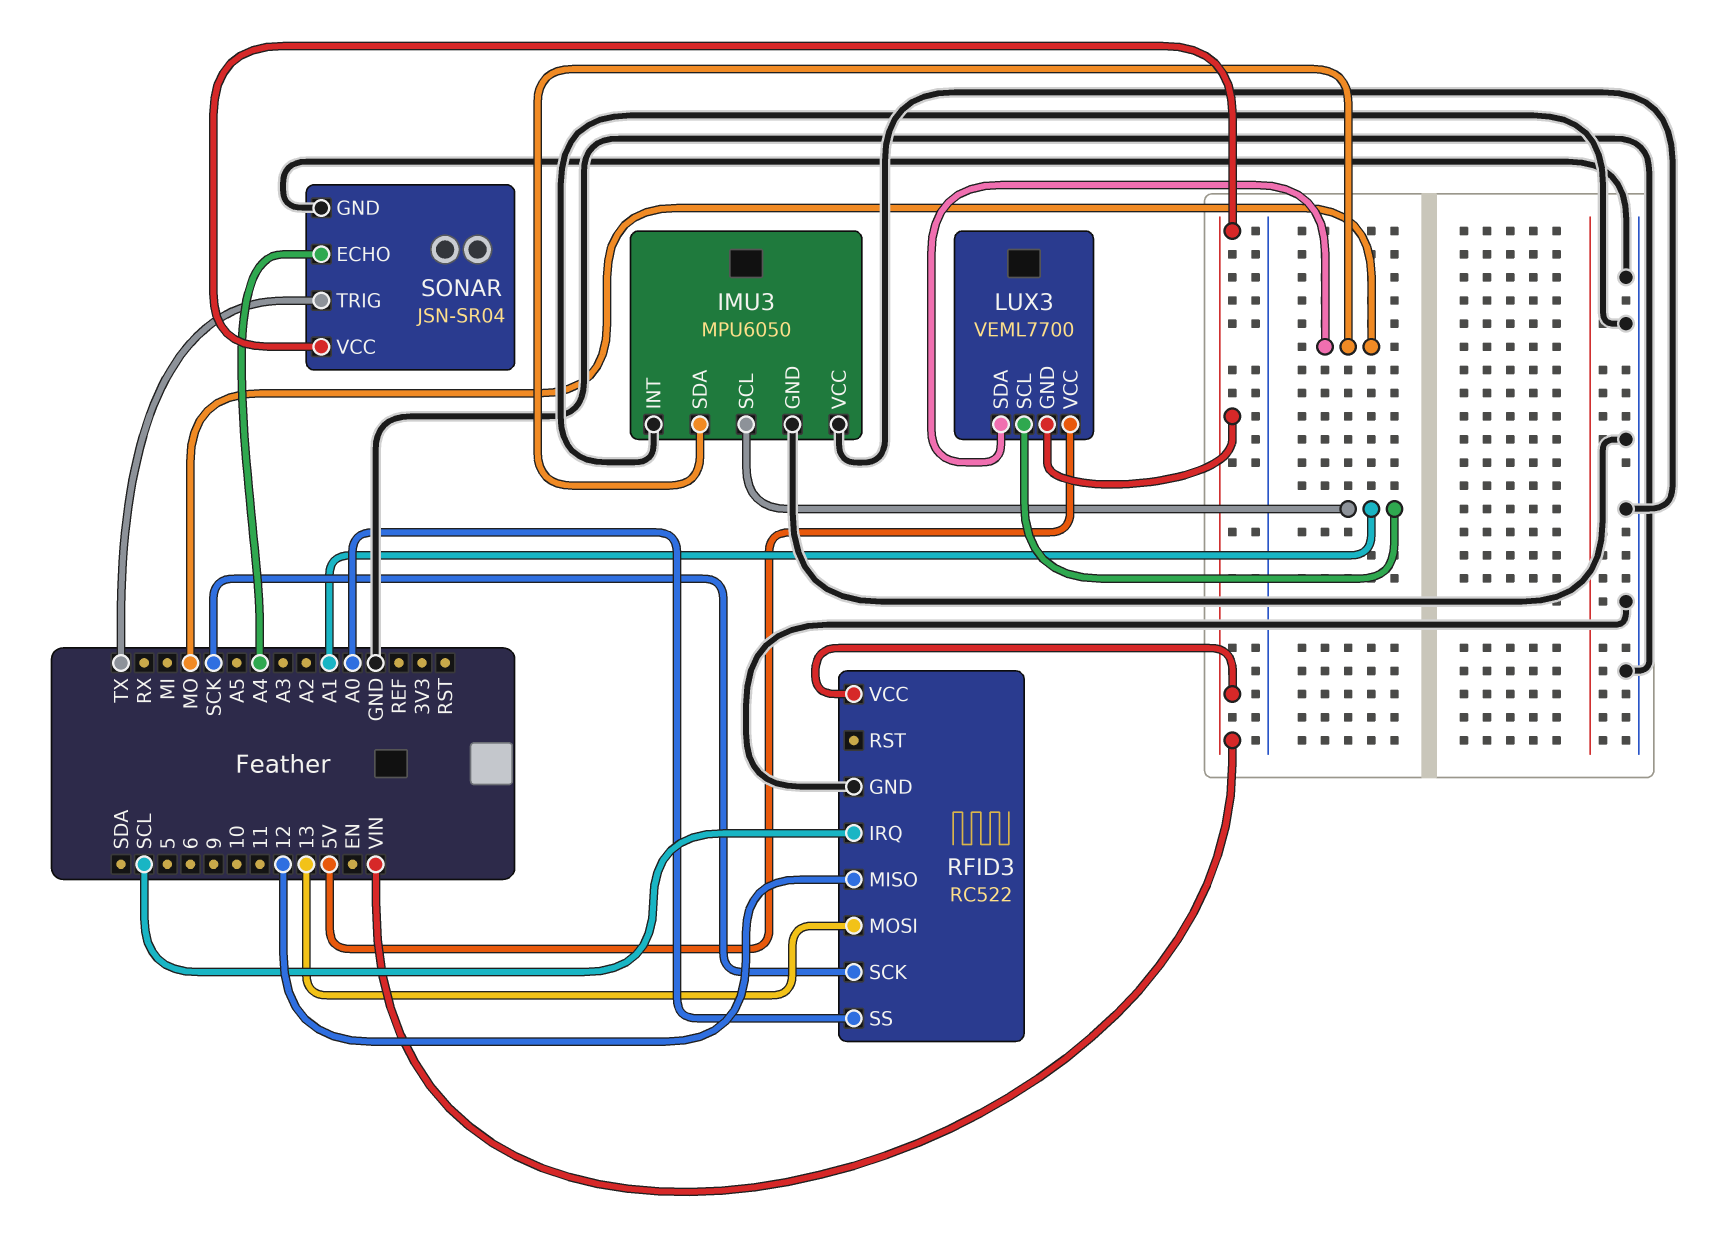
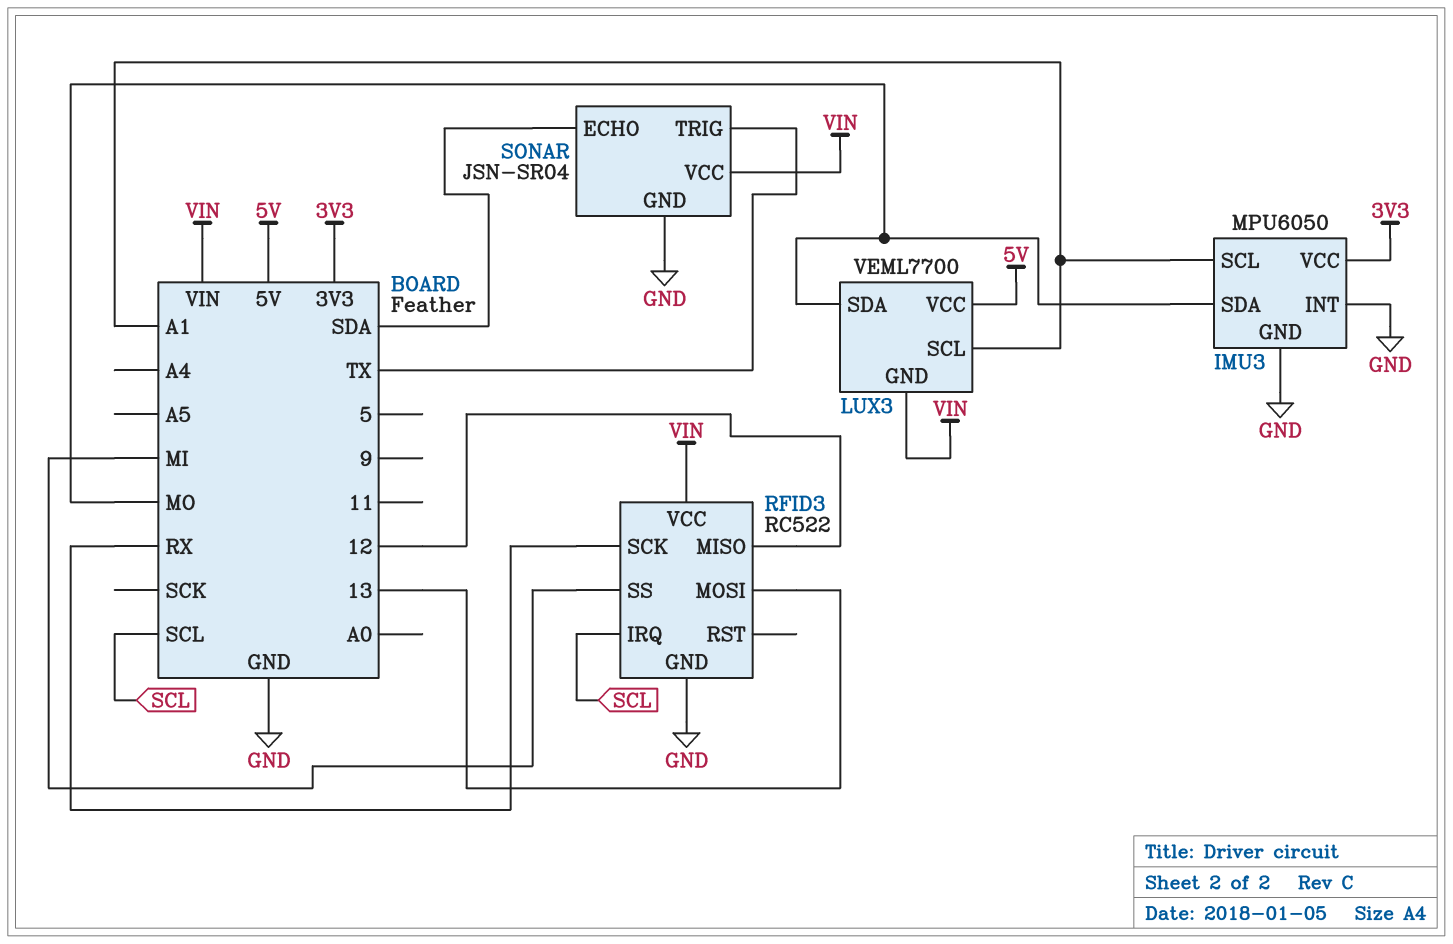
IMU3 pin VCC: GND -> 3V3
RFID3 pin SCK: SCK -> RX
RFID3 pin SS: A0 -> MI
SONAR pin ECHO: A4 -> SDA

